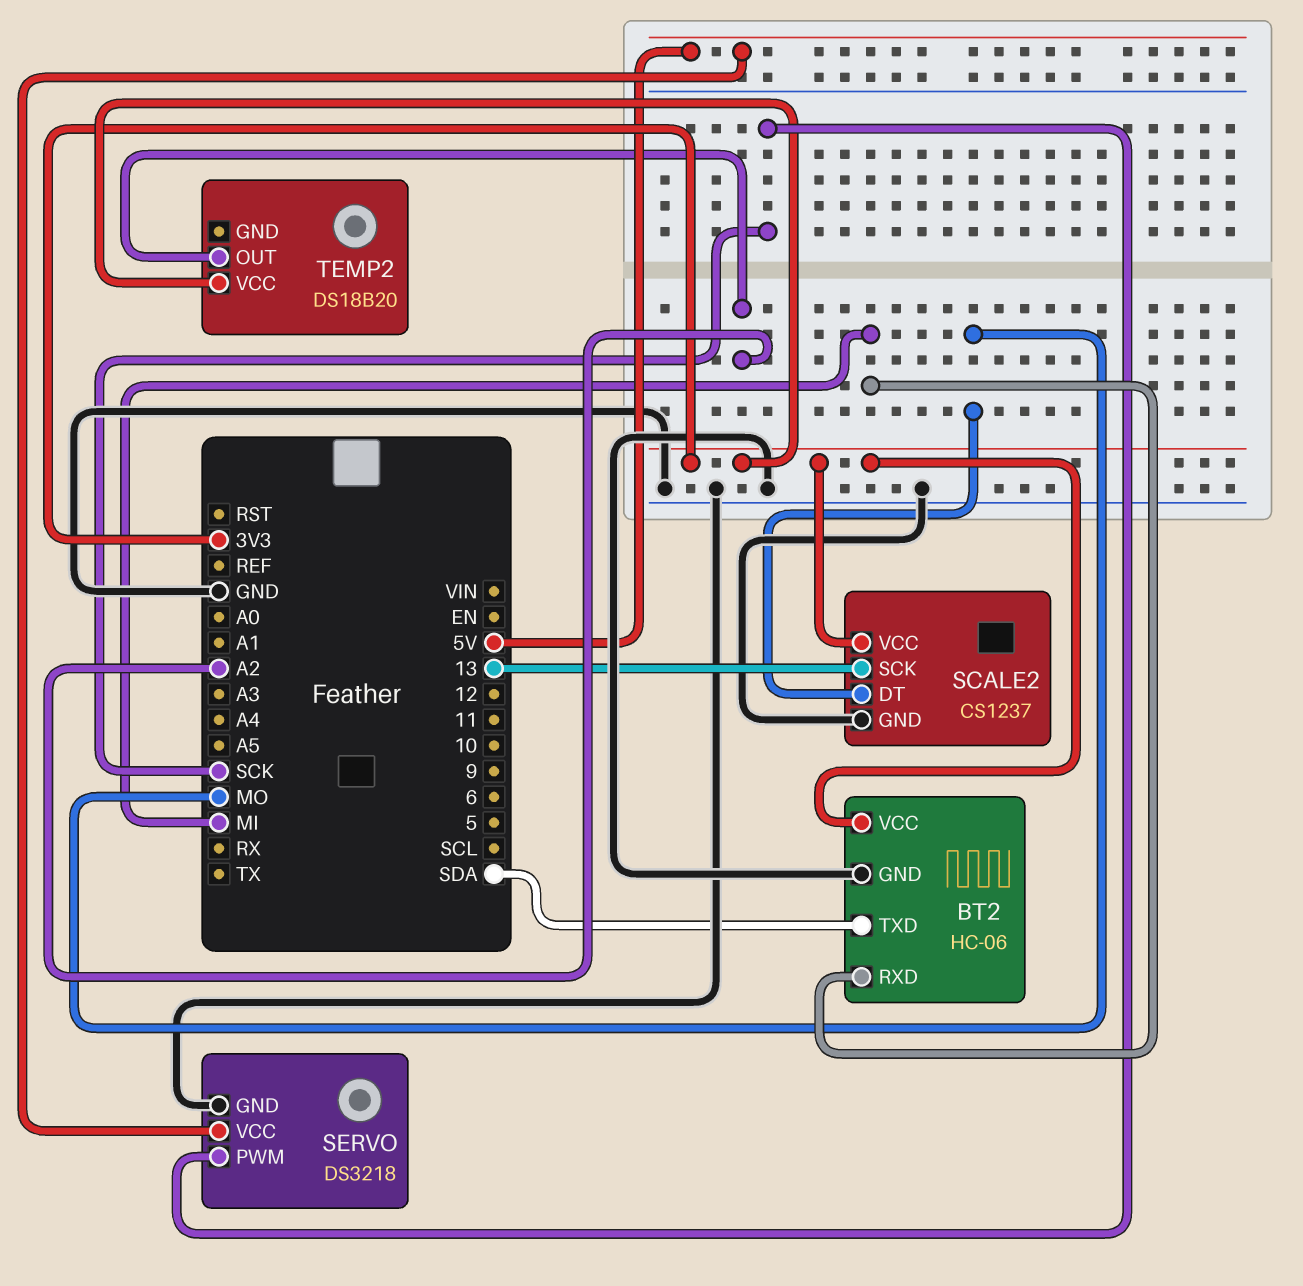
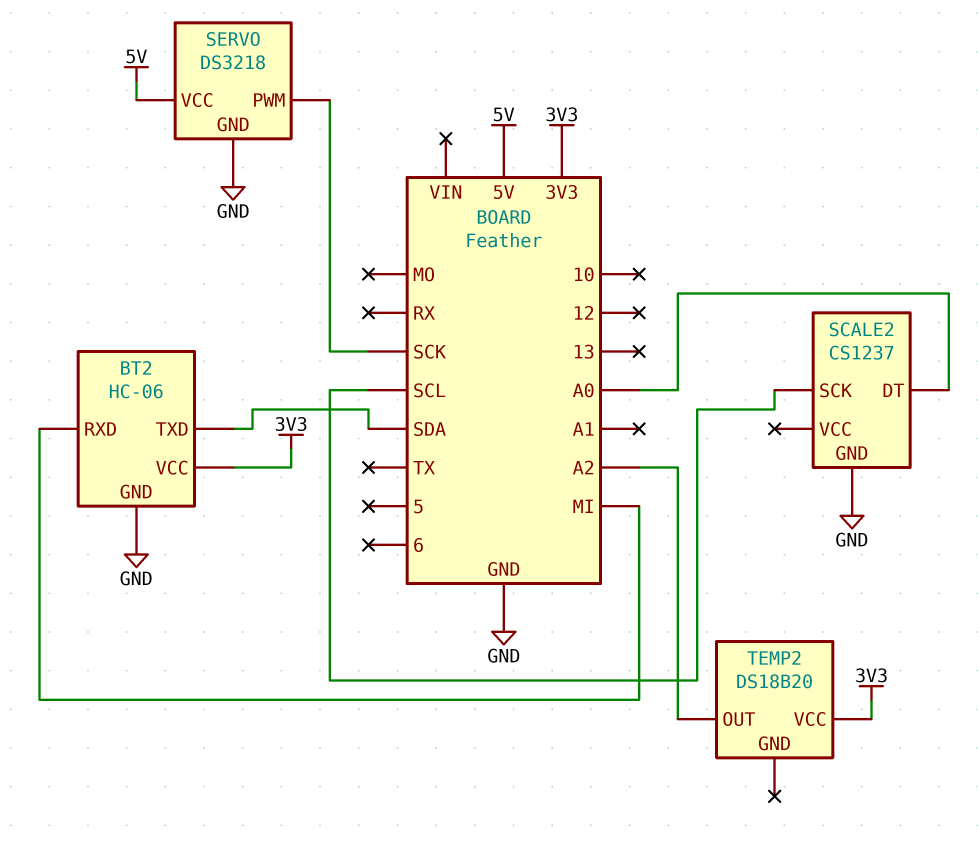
SCALE2 pin DT: MO -> A0
SCALE2 pin SCK: 13 -> SCL
SCALE2 pin VCC: 3V3 -> none

